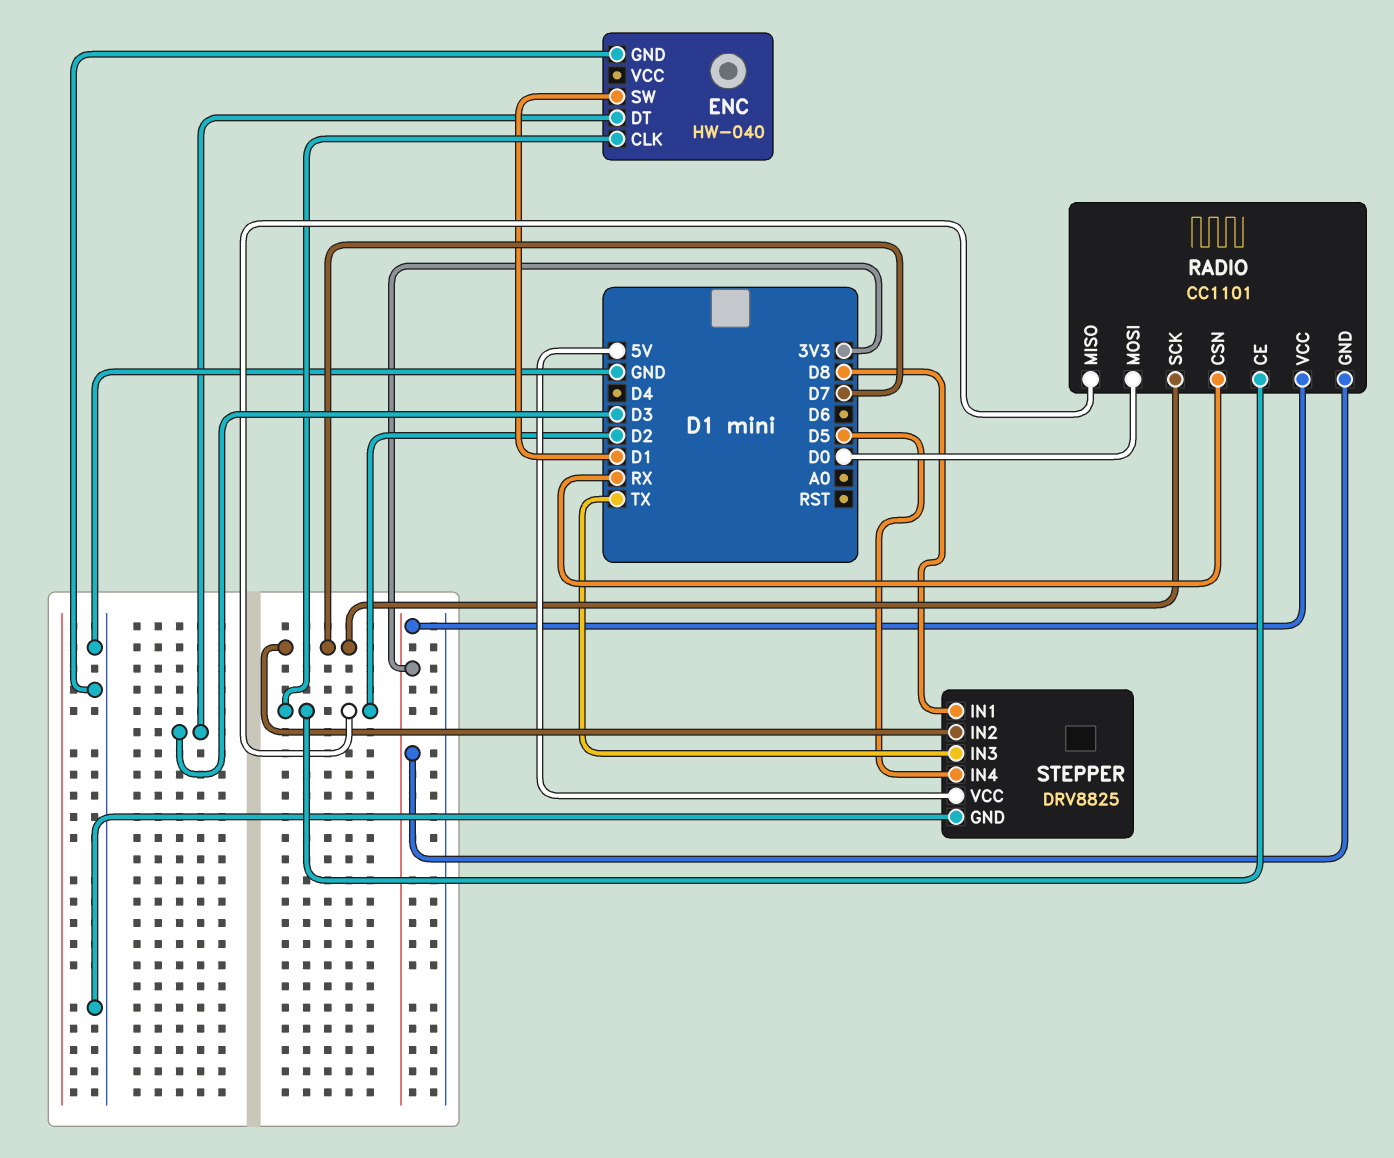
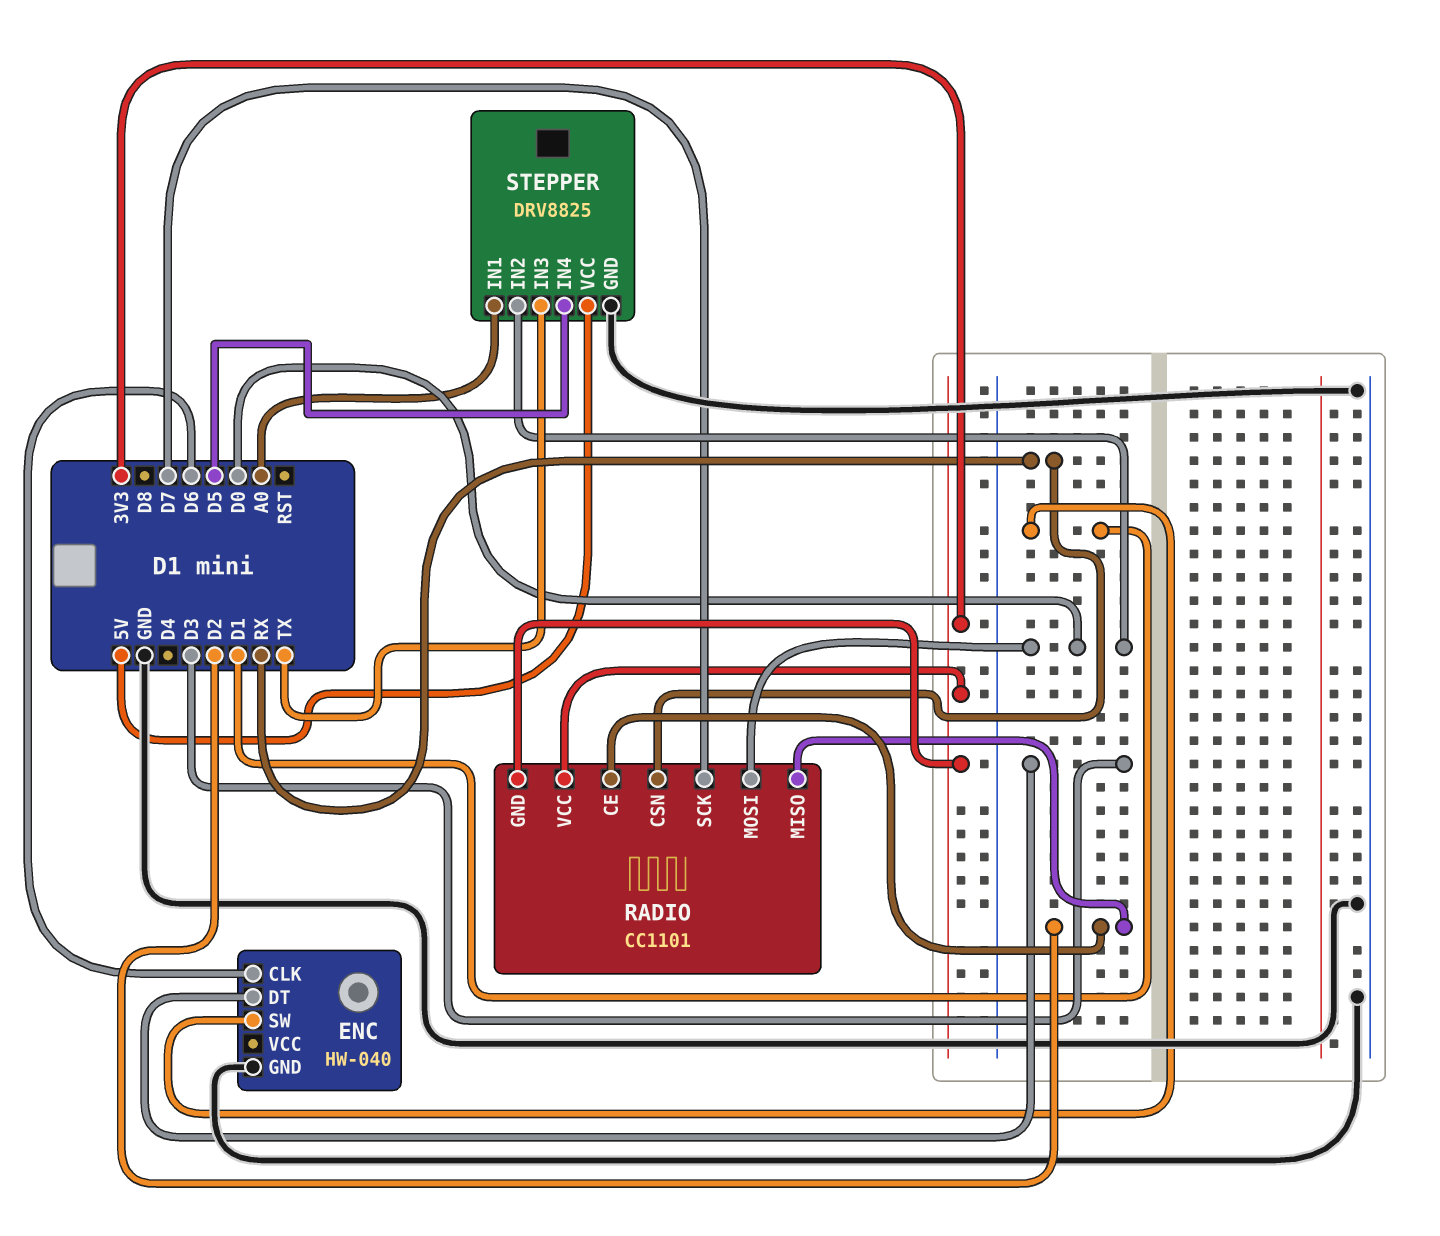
ENC pin CLK: D2 -> D6
STEPPER pin IN1: D8 -> A0
STEPPER pin IN2: D7 -> D0

